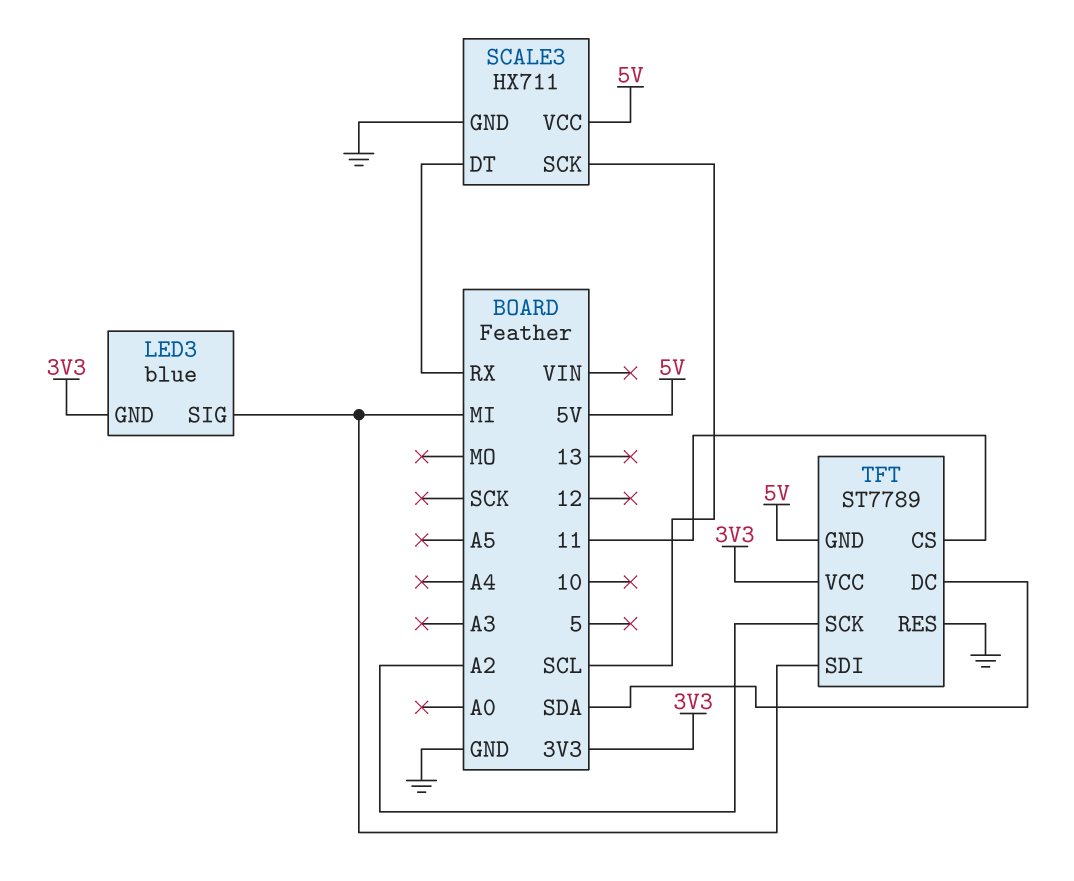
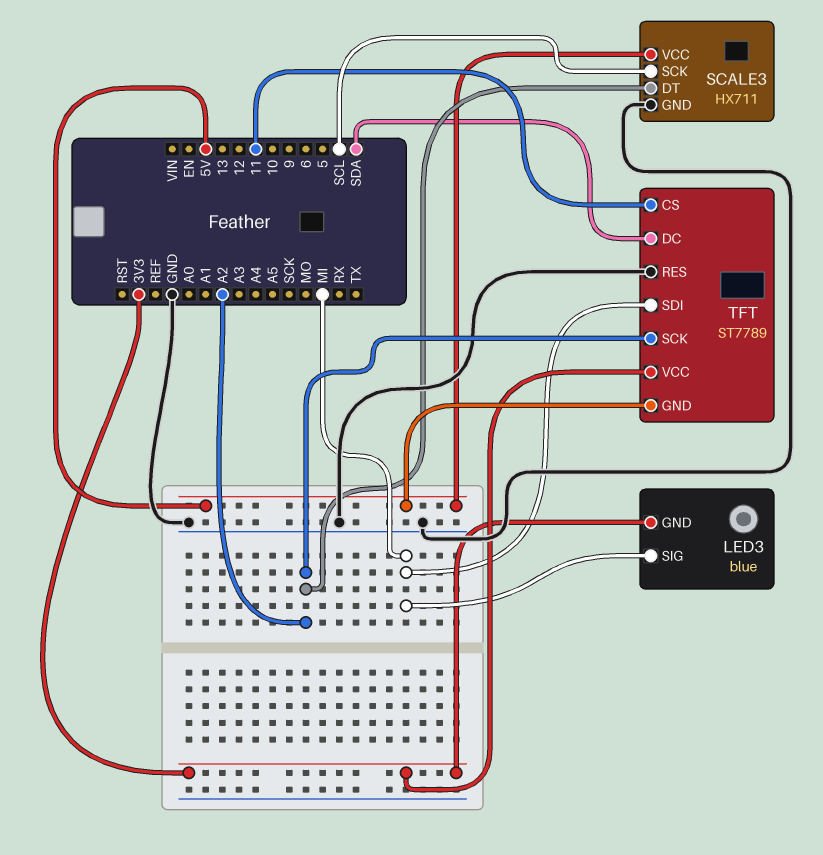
SCALE3 pin DT: RX -> A2

